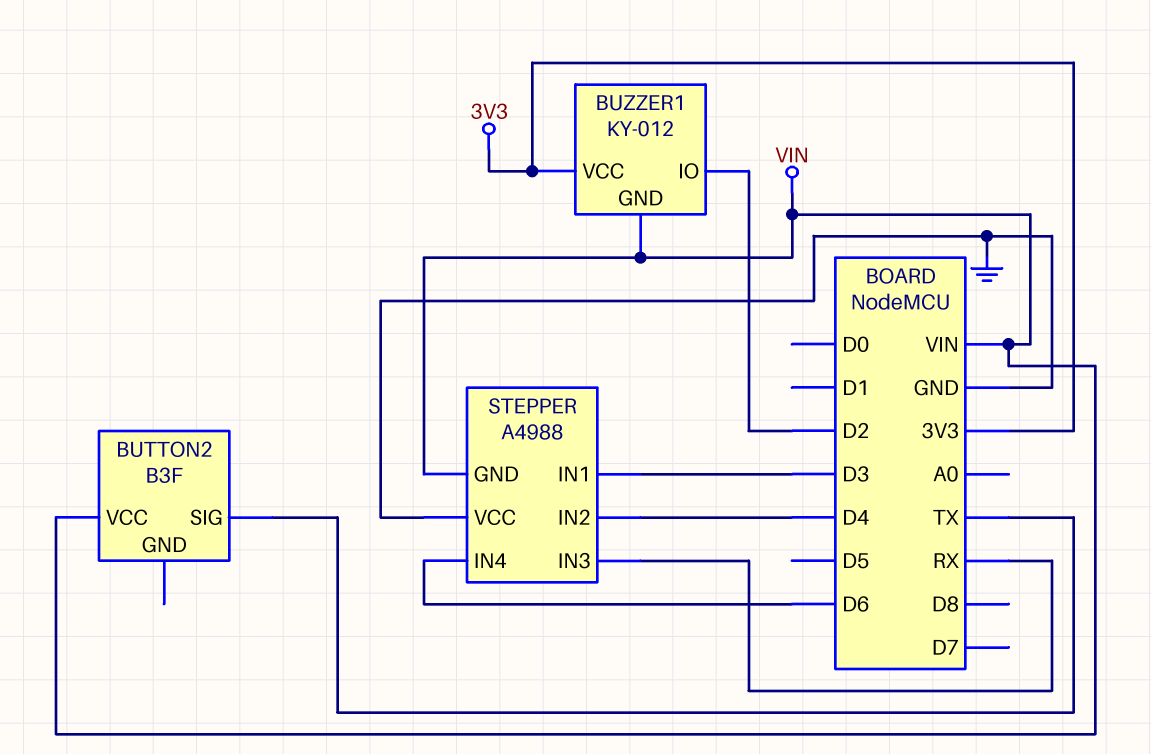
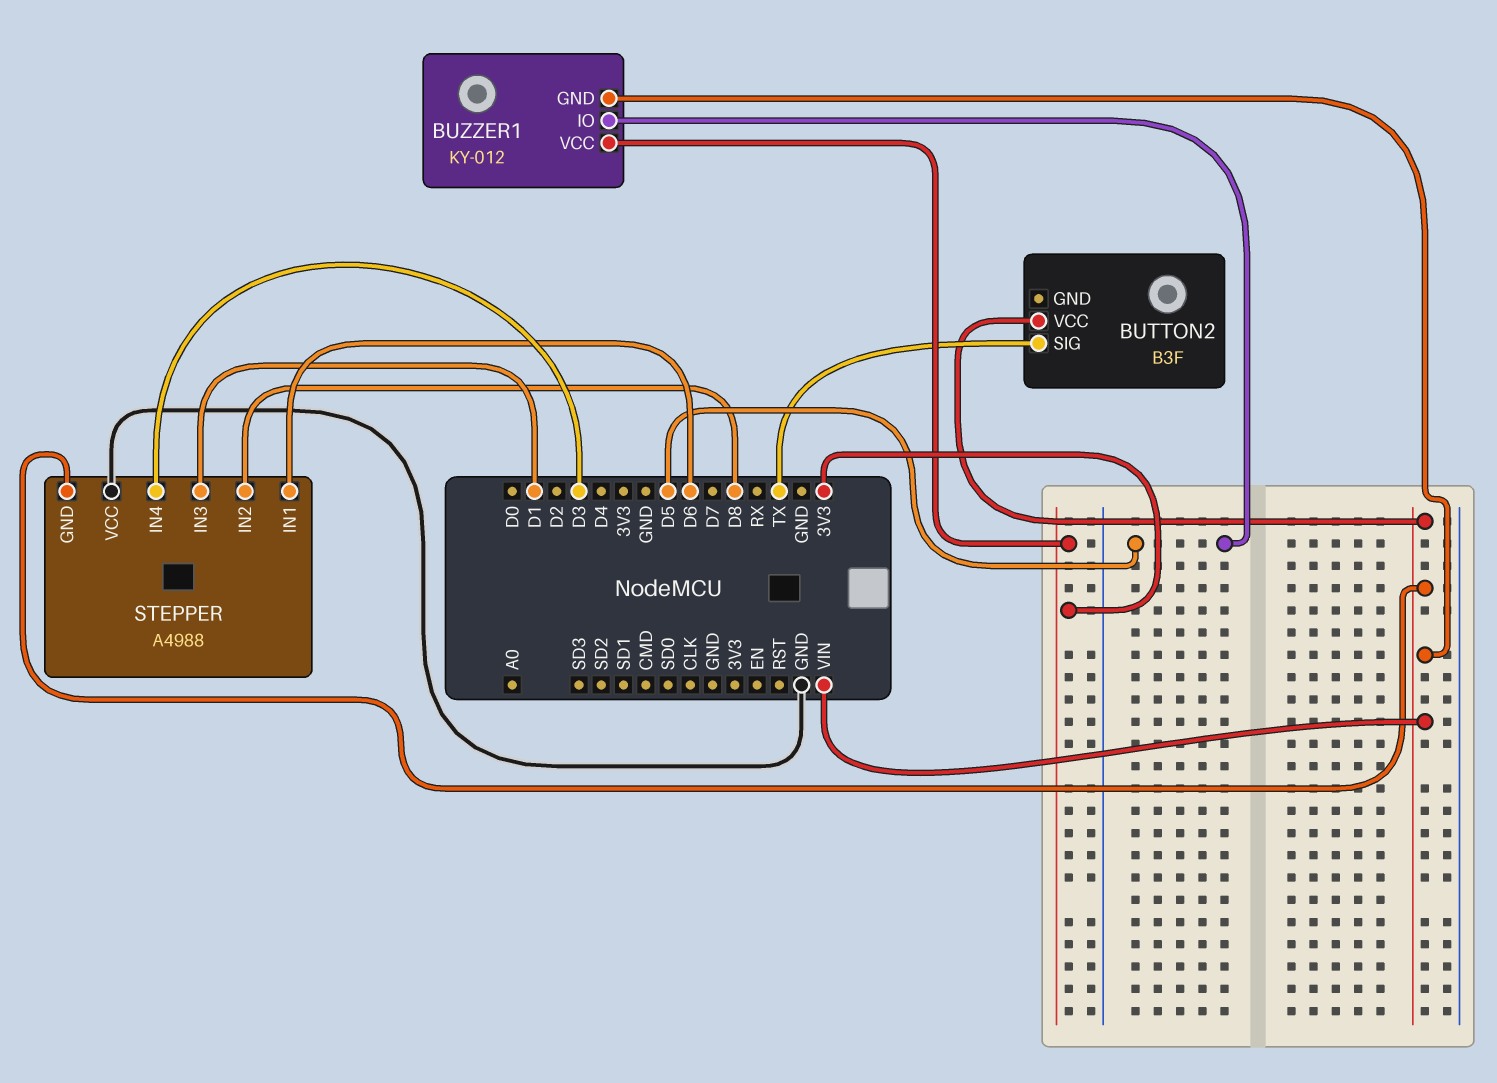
BUZZER1 pin IO: D2 -> D5
STEPPER pin IN1: D3 -> D6
STEPPER pin IN2: D4 -> D8
STEPPER pin IN3: RX -> D1
STEPPER pin IN4: D6 -> D3

